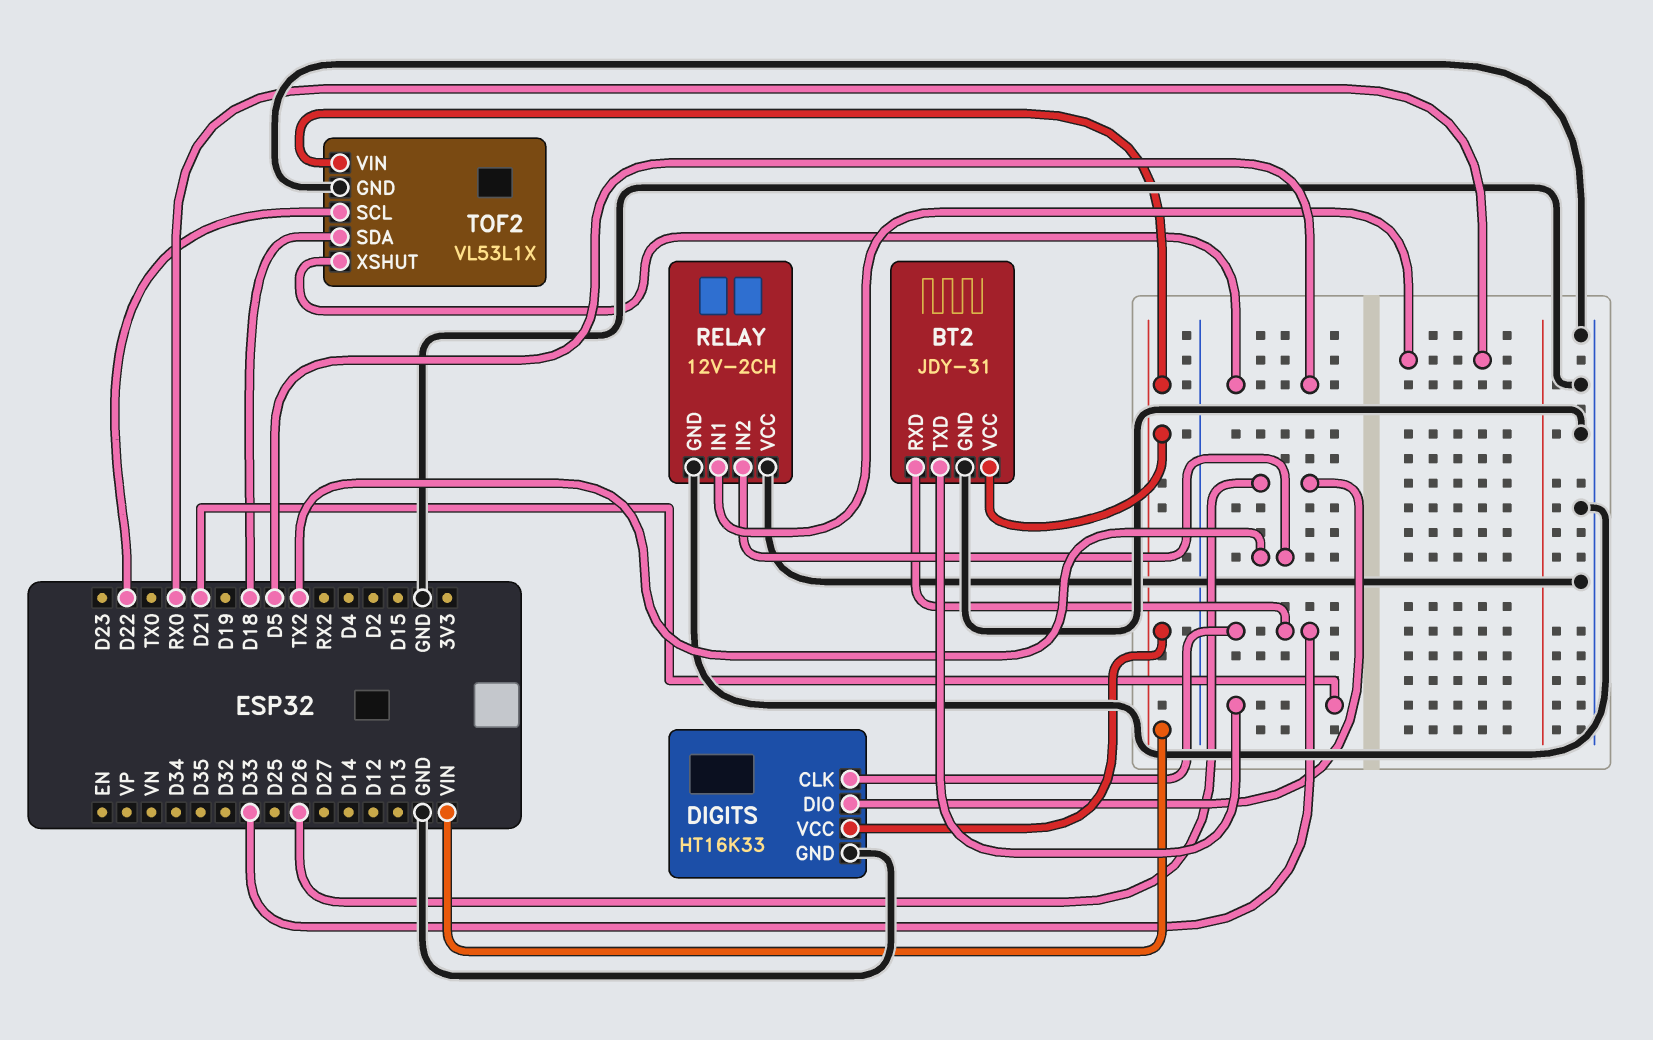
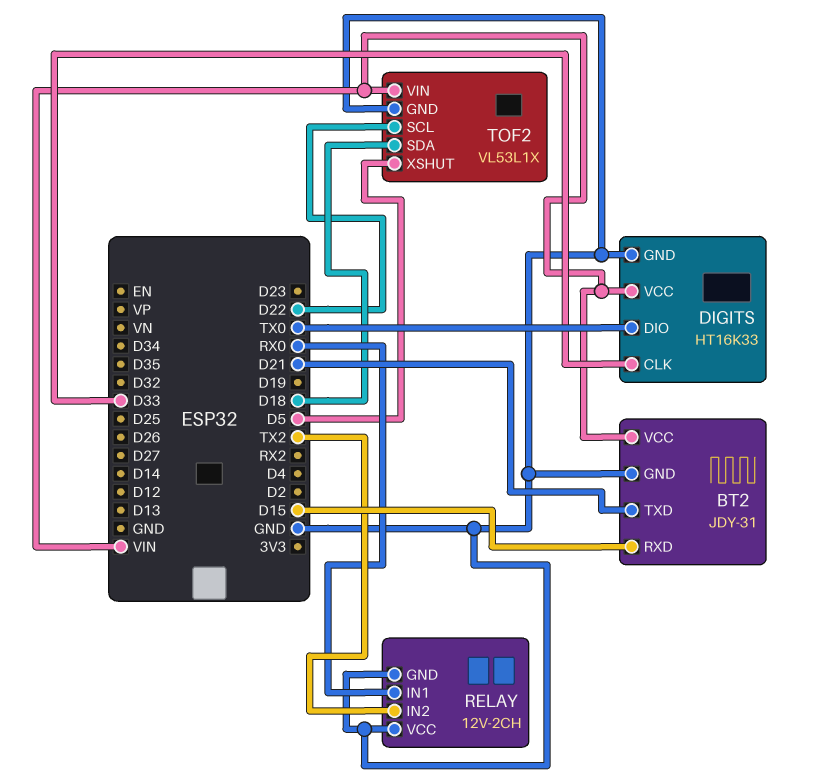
BT2 pin RXD: D33 -> D15
DIGITS pin DIO: D26 -> TX0

